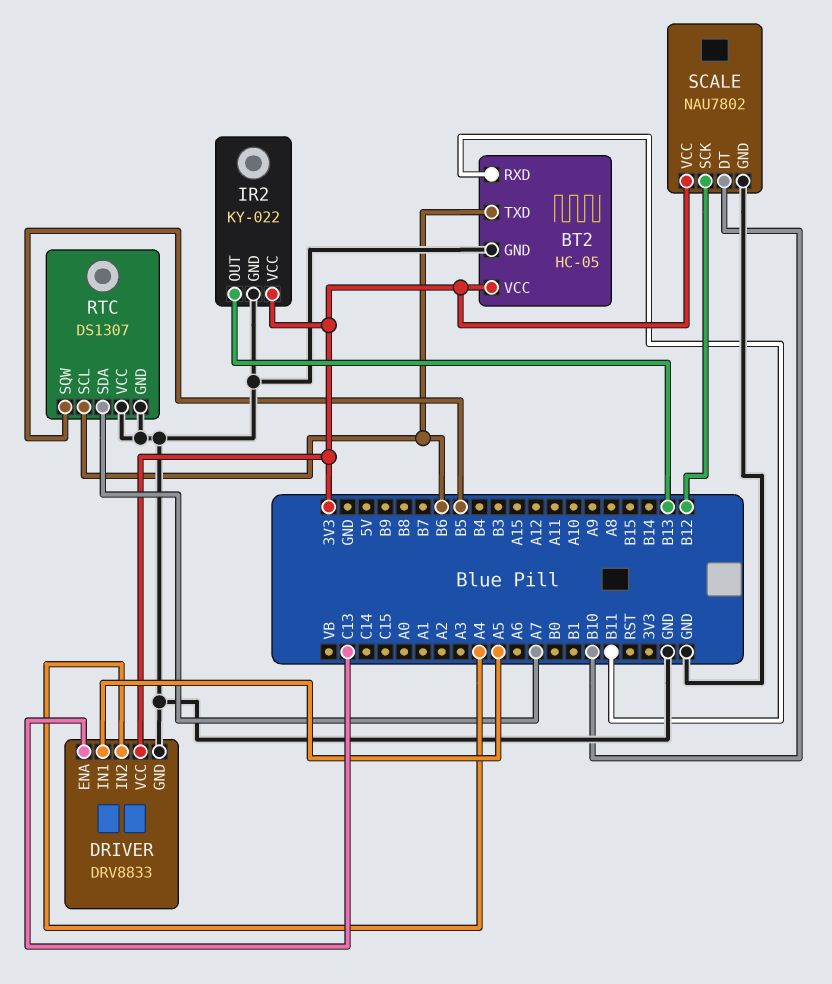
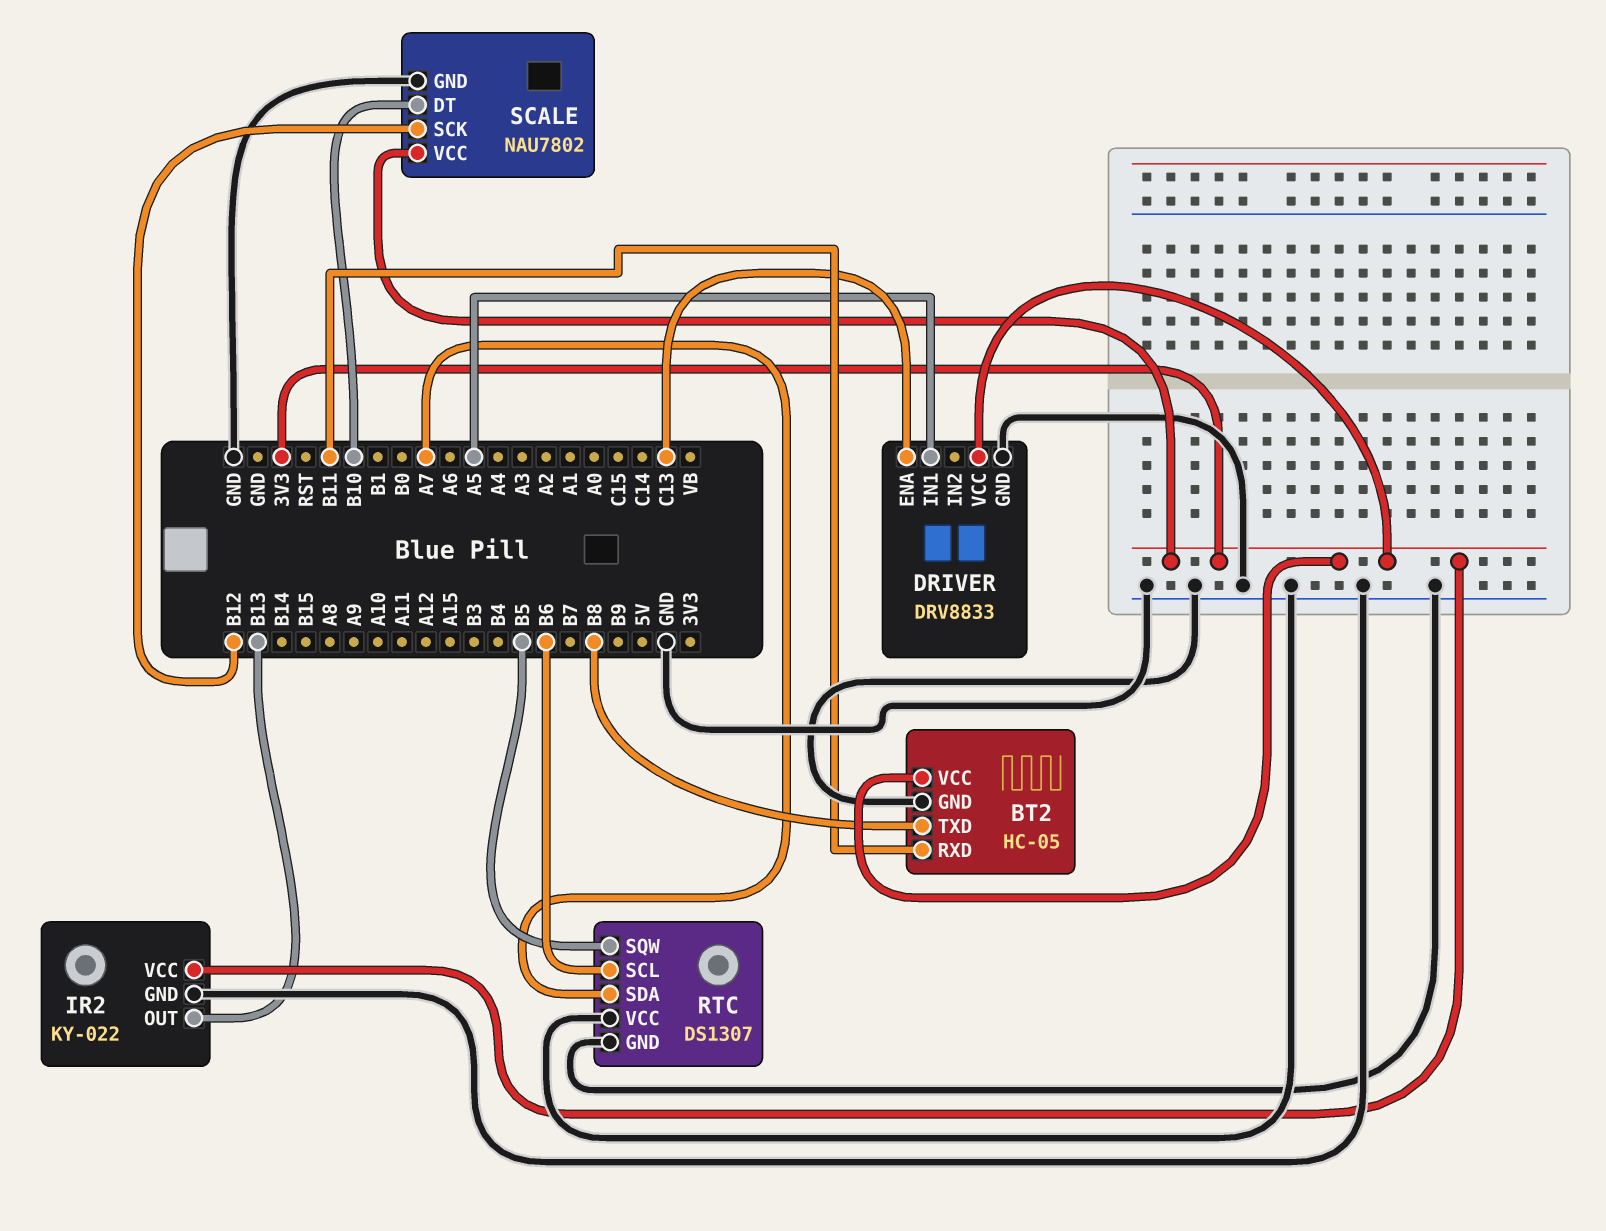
BT2 pin TXD: B6 -> B8
DRIVER pin IN2: A4 -> none

